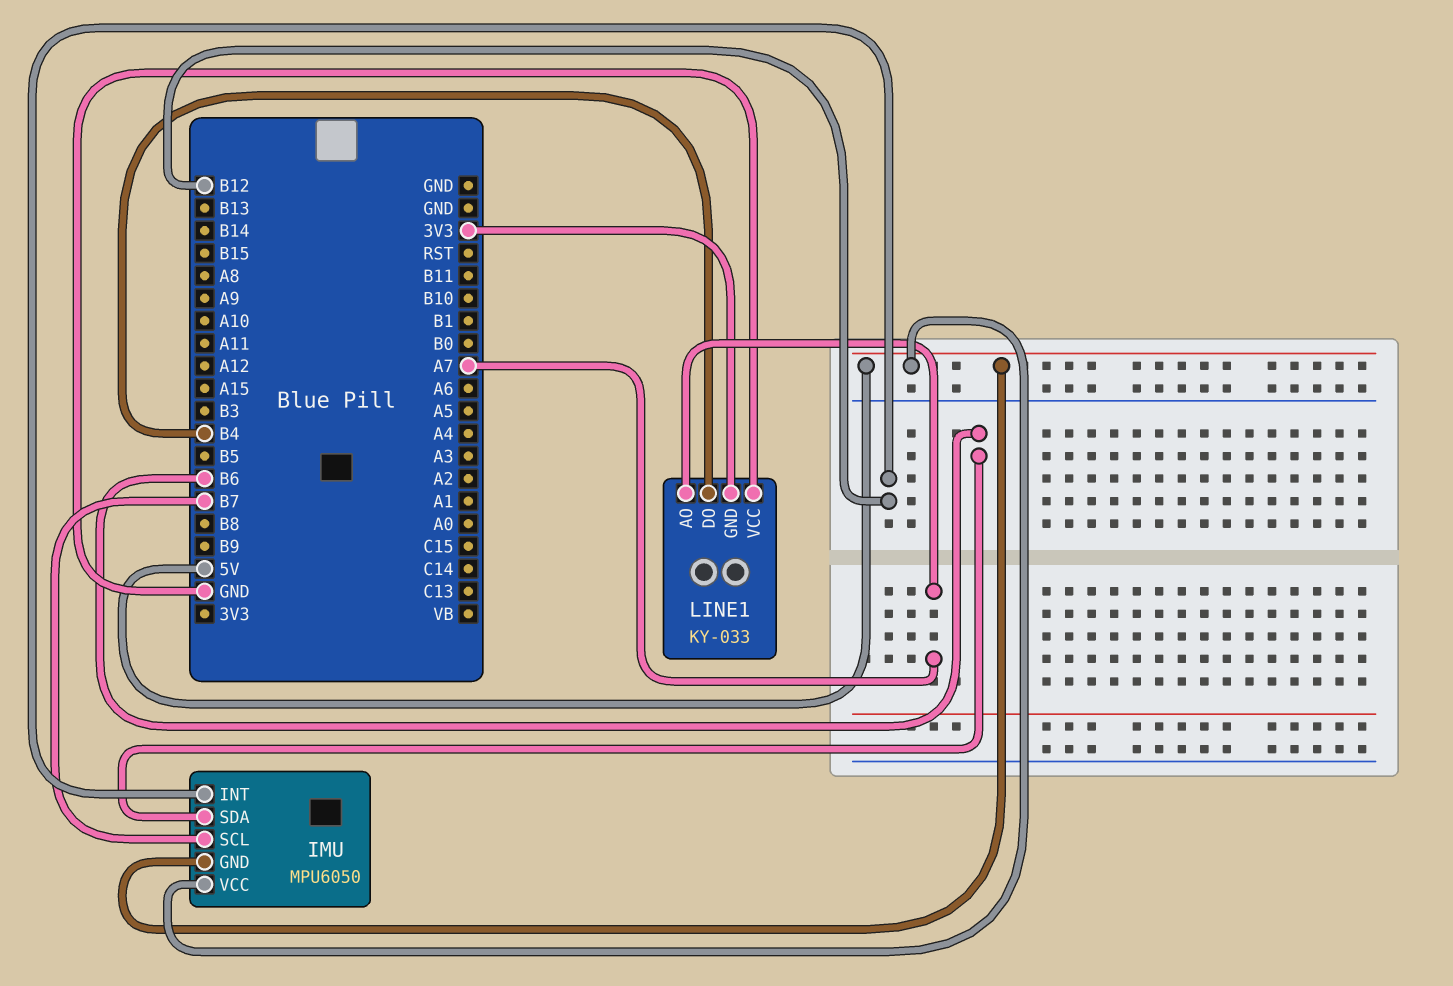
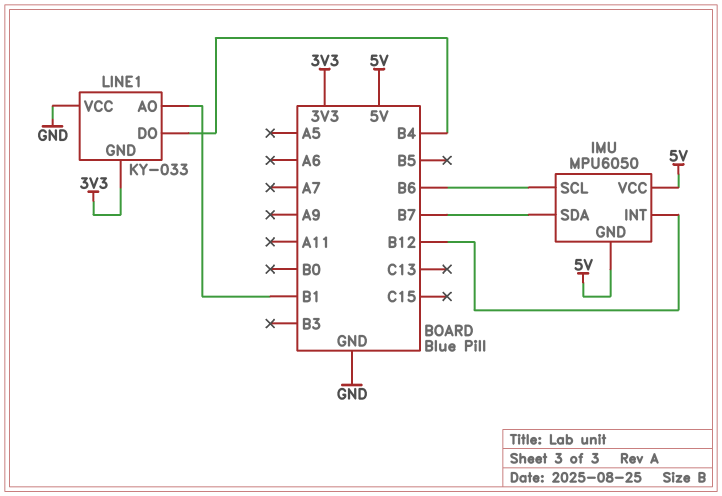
IMU pin SCL: B7 -> B6
IMU pin SDA: B6 -> B7
LINE1 pin AO: A7 -> B1

